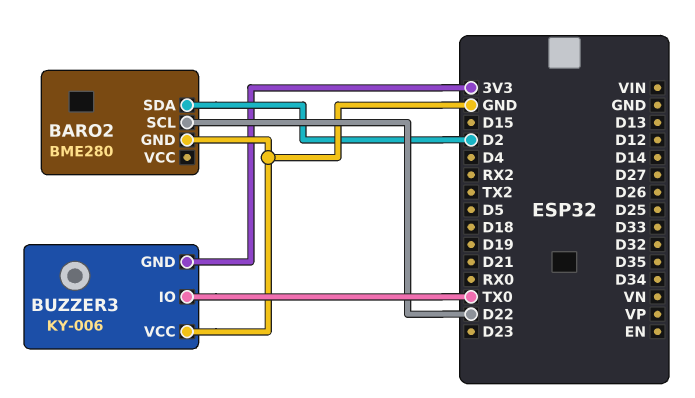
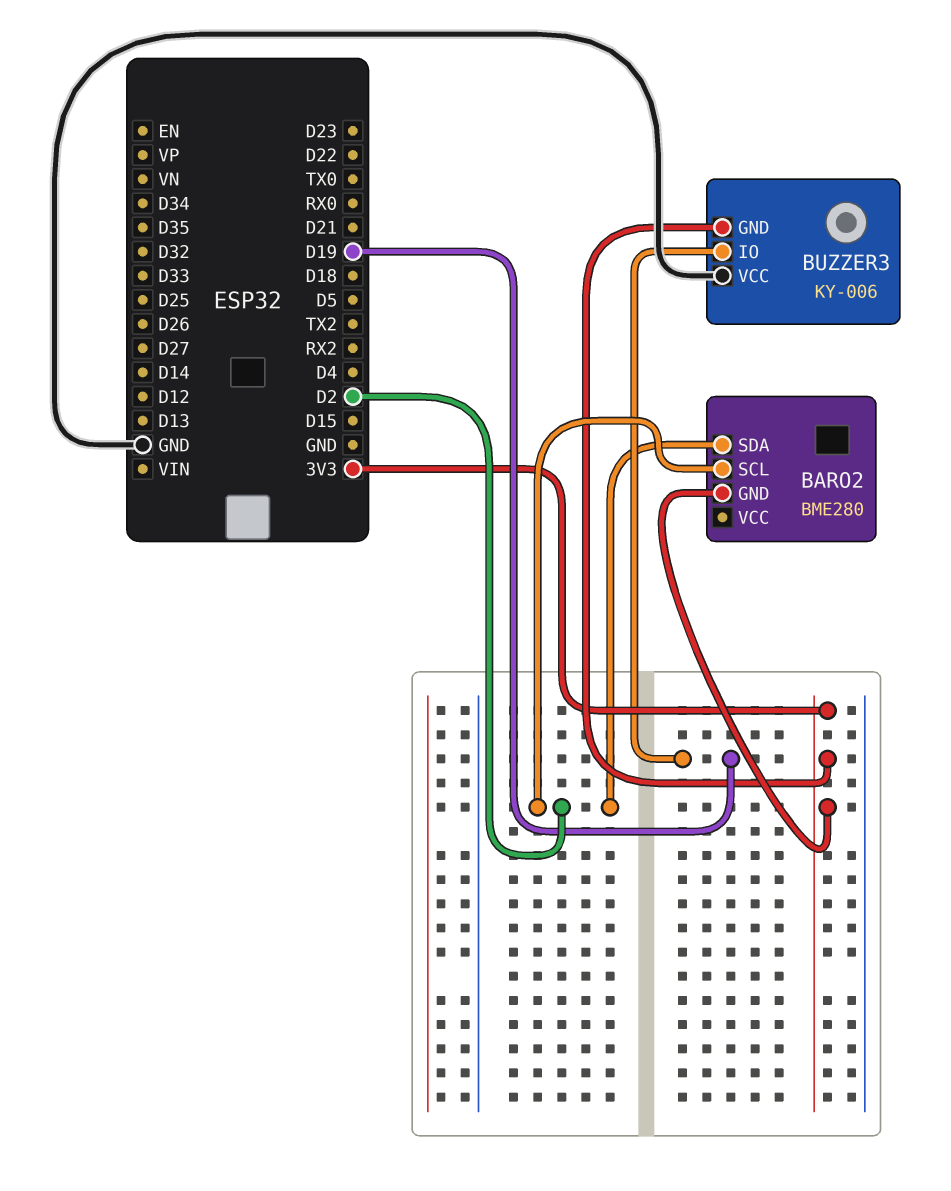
BARO2 pin GND: GND -> 3V3
BARO2 pin SCL: D22 -> D2
BUZZER3 pin IO: TX0 -> D19

